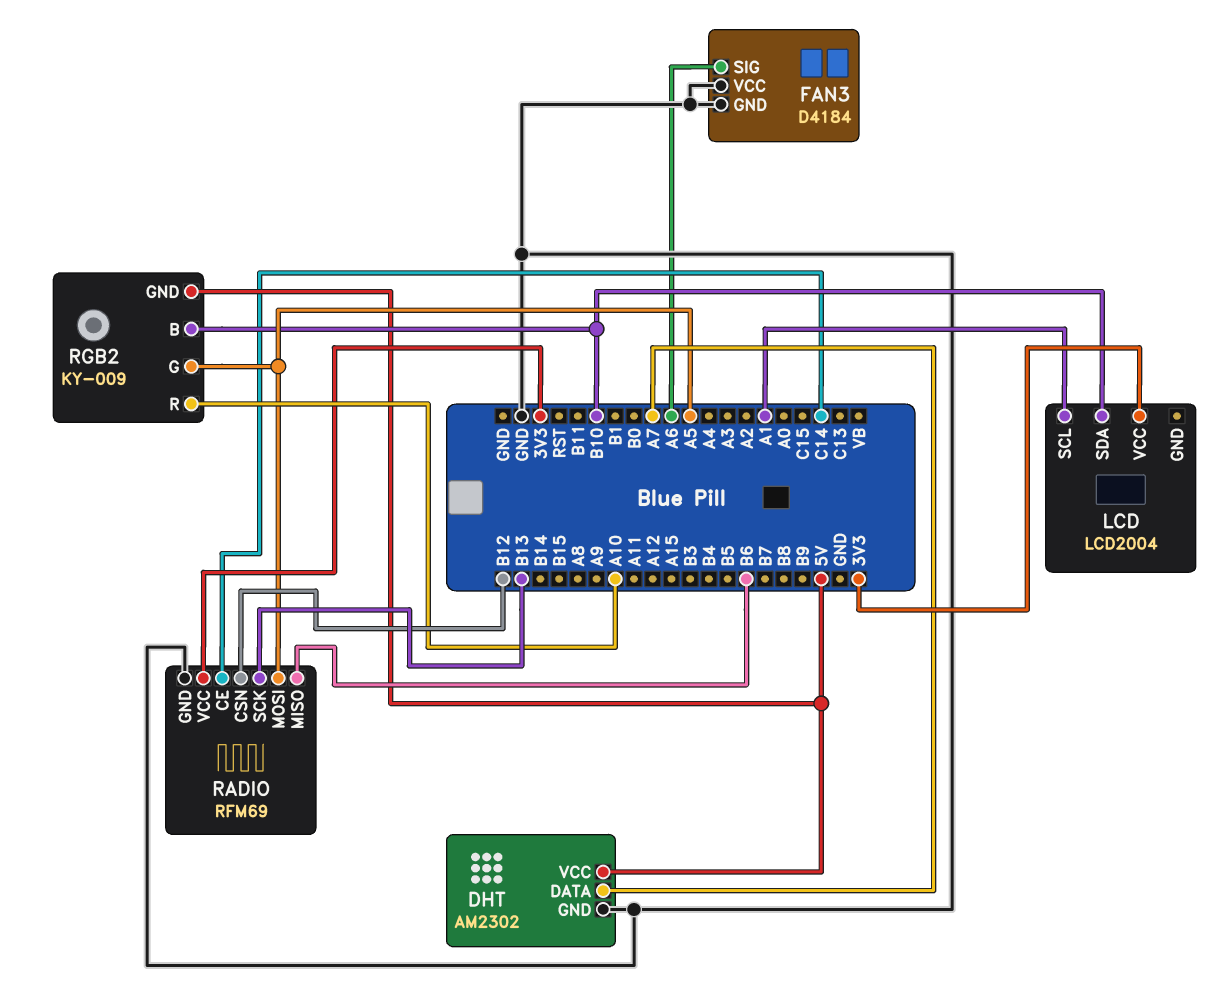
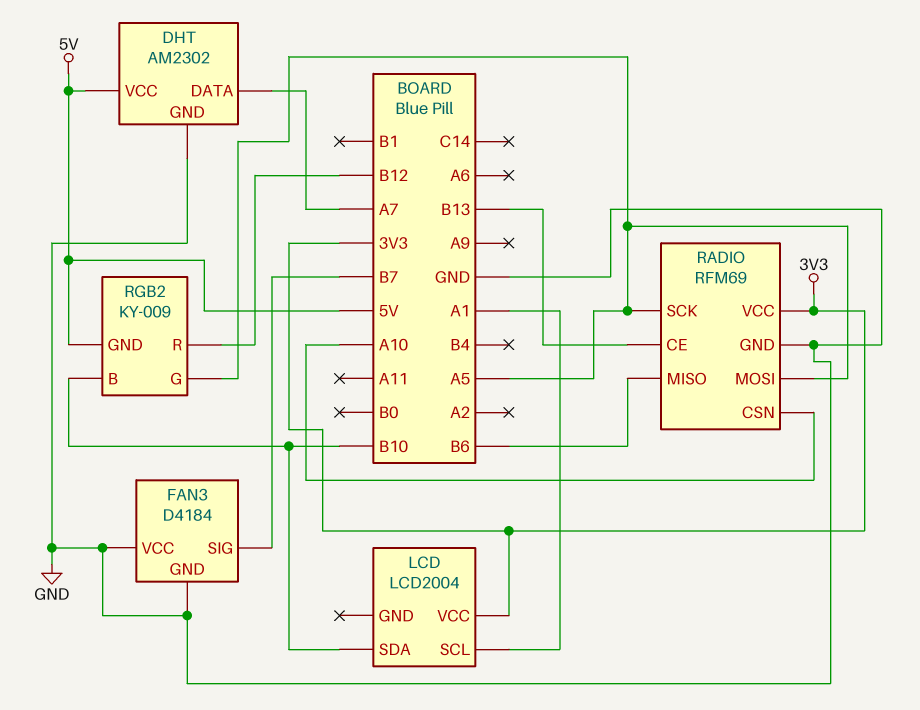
FAN3 pin SIG: A6 -> B7
RADIO pin CE: C14 -> B13
RADIO pin CSN: B12 -> A10
RADIO pin SCK: B13 -> A5
RGB2 pin R: A10 -> B12

